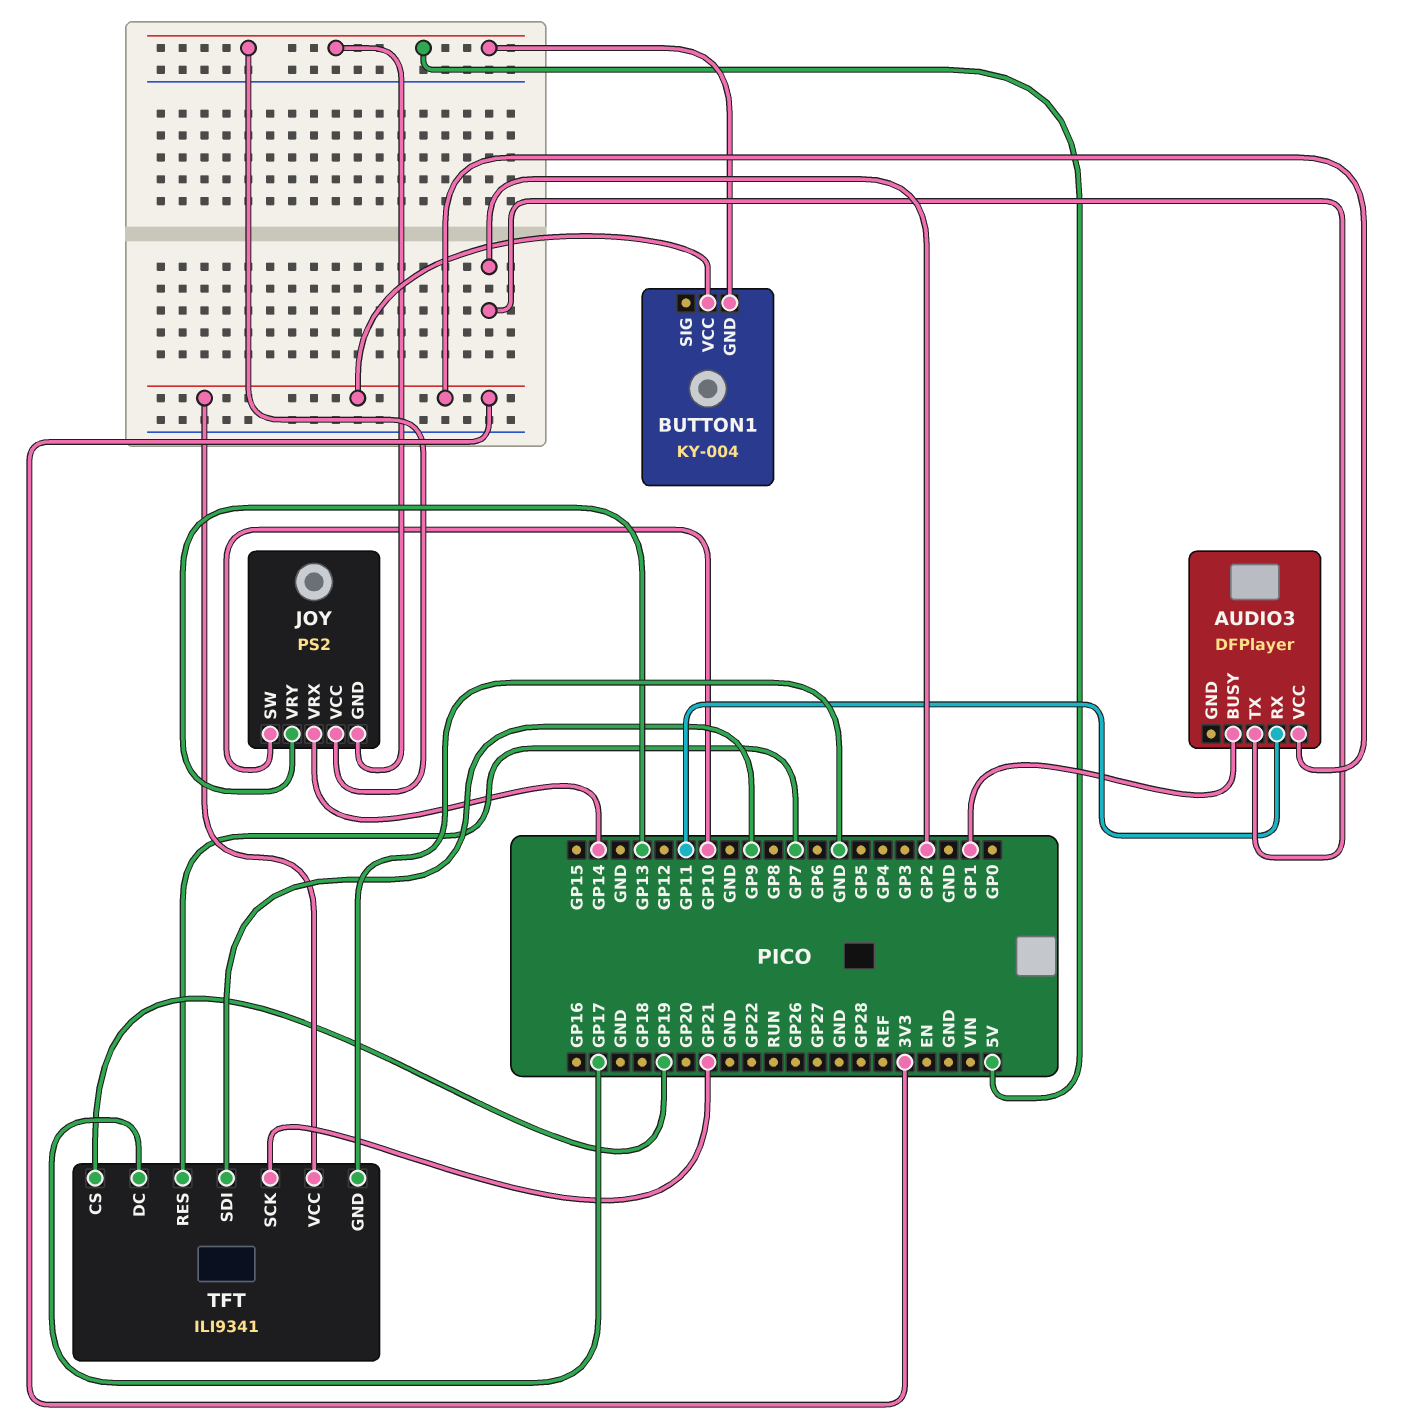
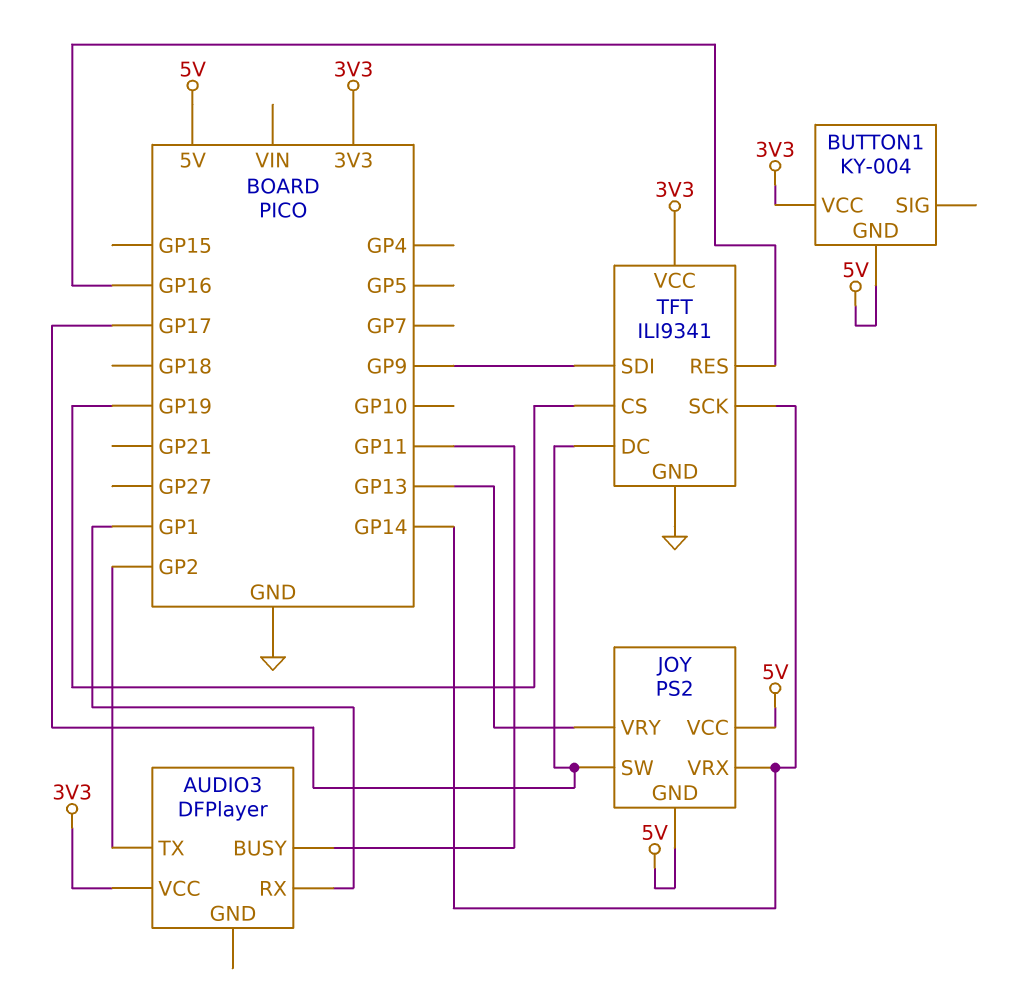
AUDIO3 pin BUSY: GP1 -> GP11
AUDIO3 pin RX: GP11 -> GP1
JOY pin SW: GP10 -> GP17
TFT pin RES: GP7 -> GP16
TFT pin SCK: GP21 -> GP14

